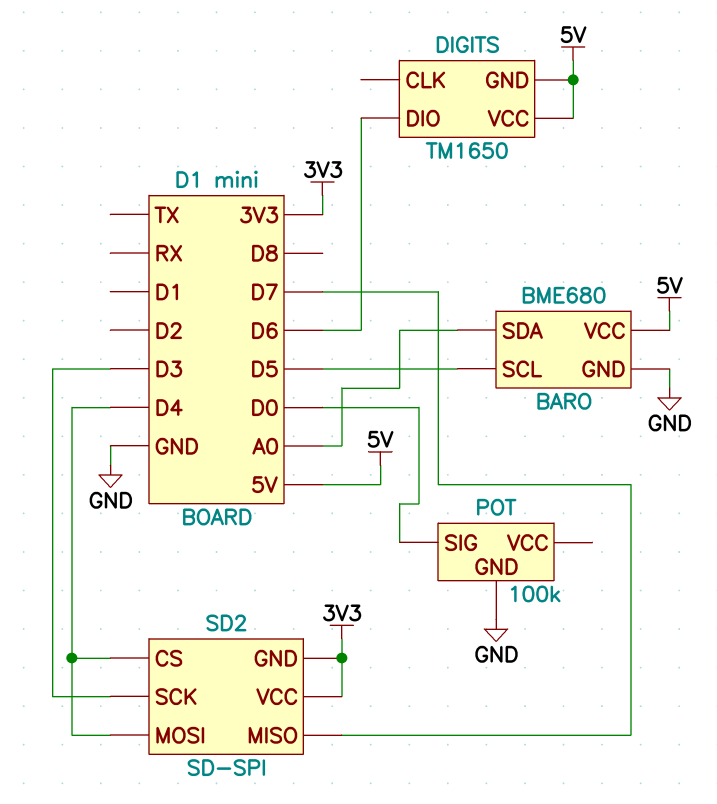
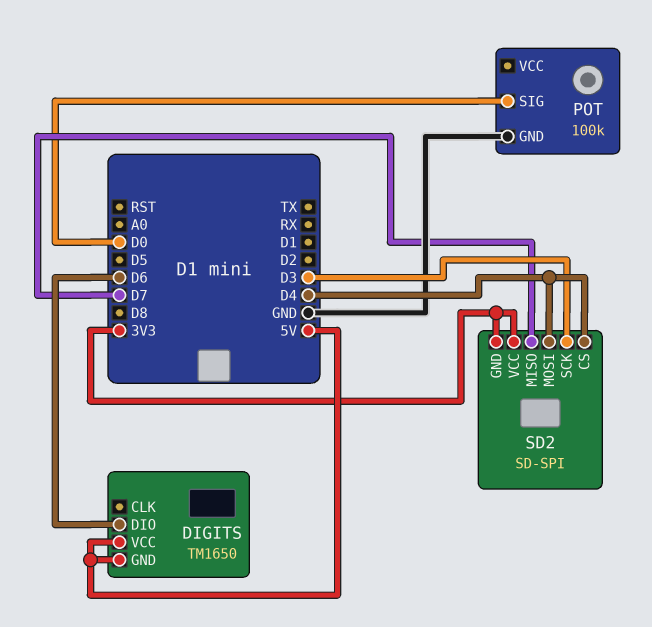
BARO: BME680 -> none
BARO pin GND: GND -> none
BARO pin SCL: D5 -> none
BARO pin SDA: A0 -> none
BARO pin VCC: 5V -> none

